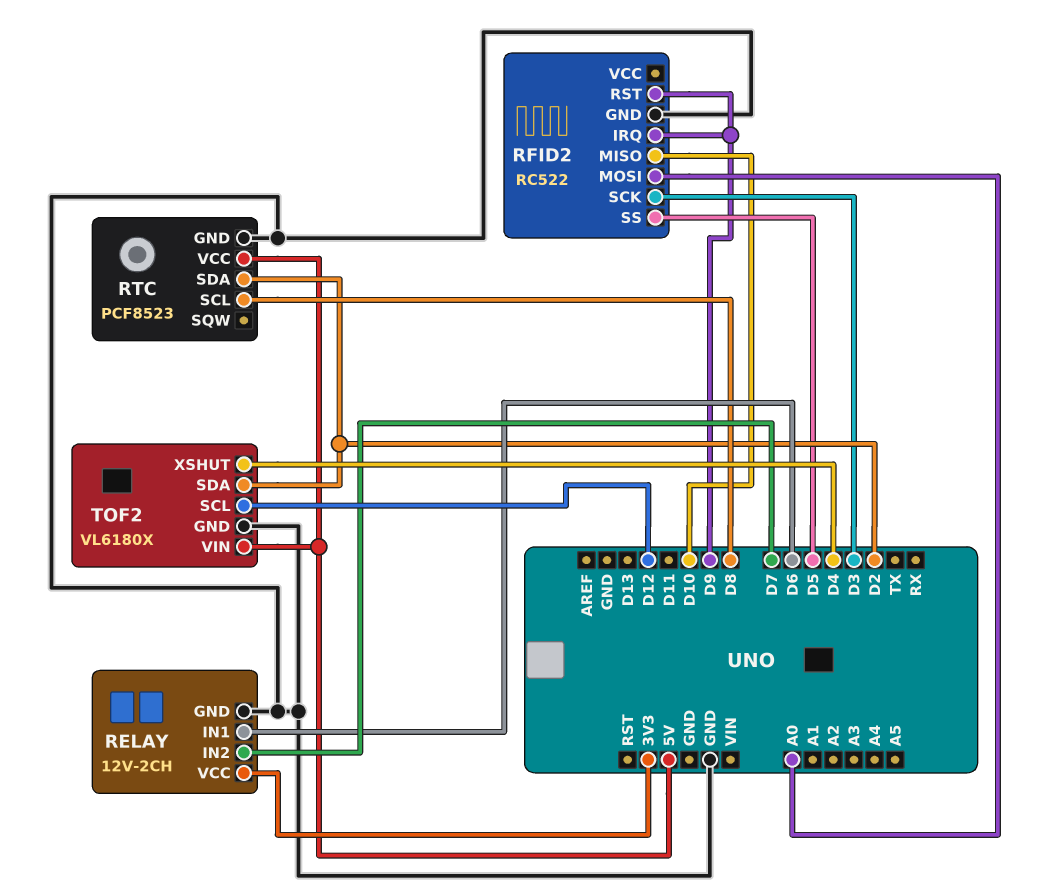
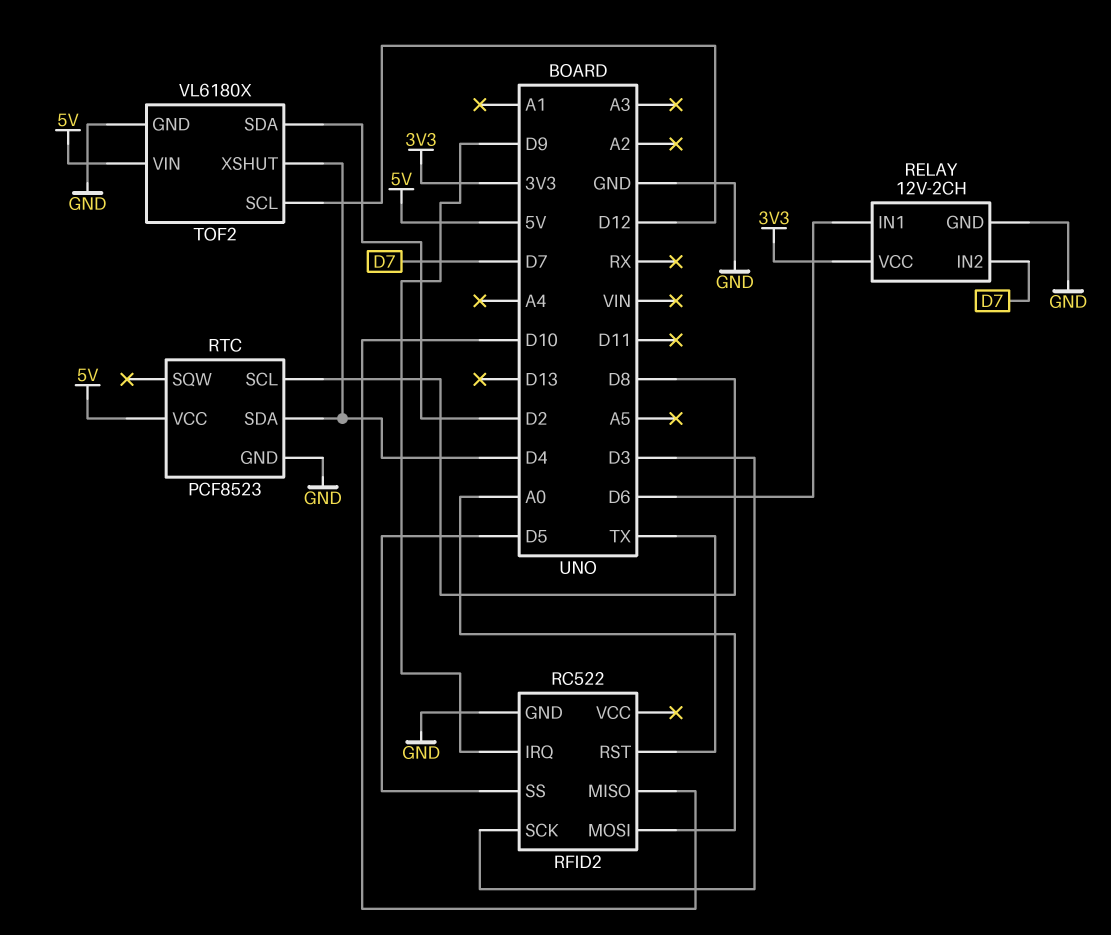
RFID2 pin RST: D9 -> TX
RTC pin SDA: D2 -> D4

